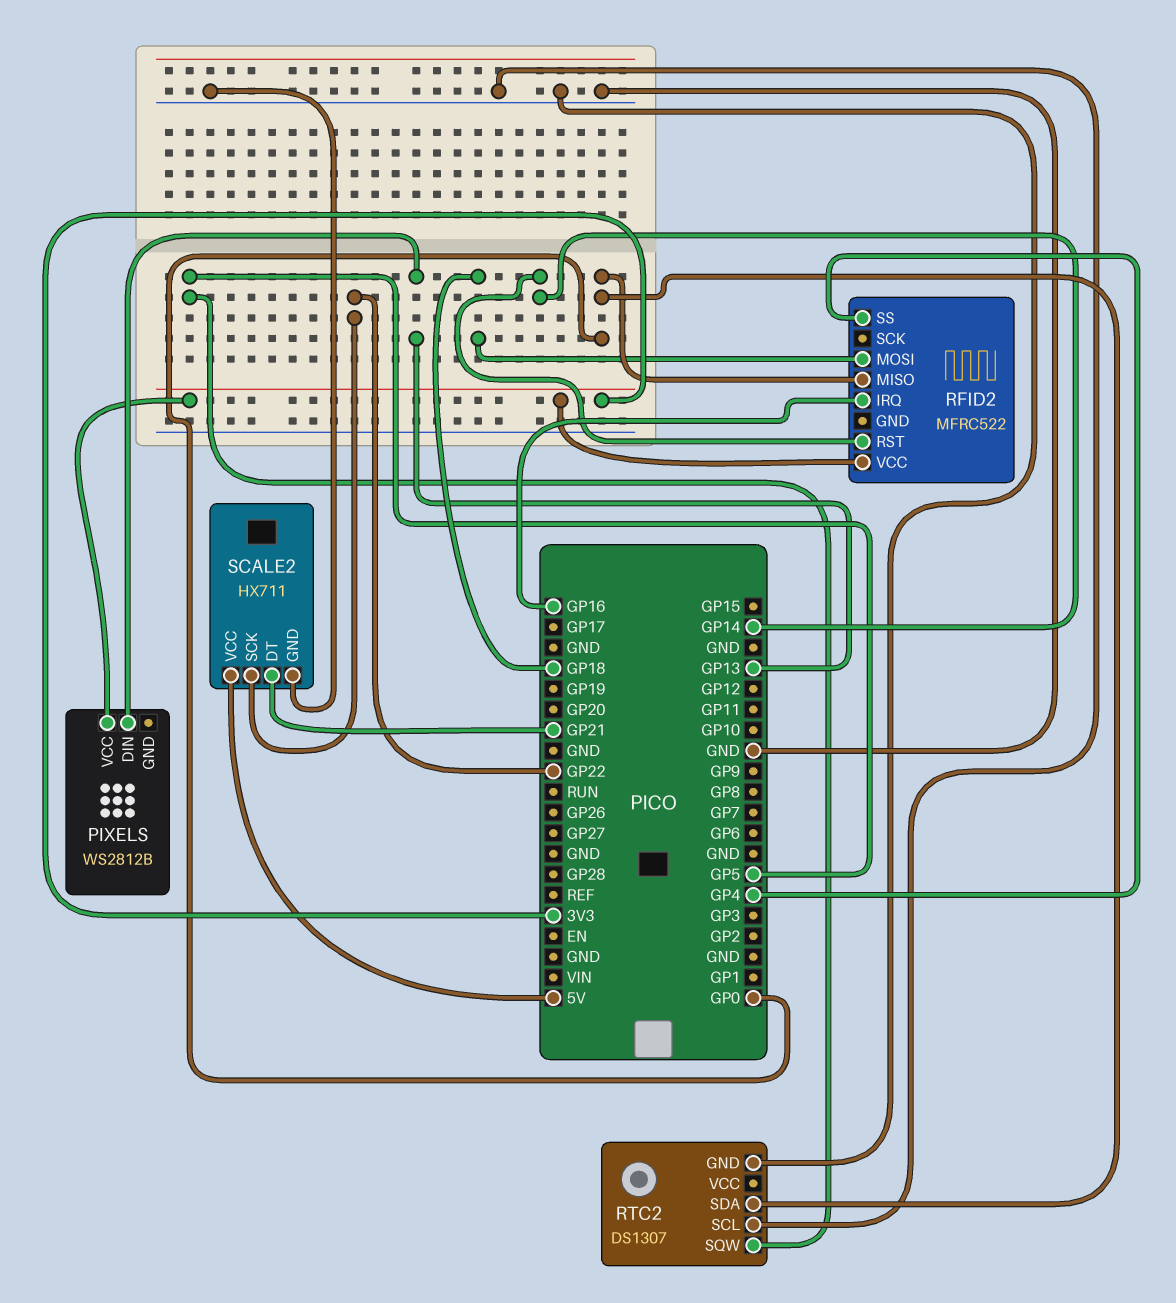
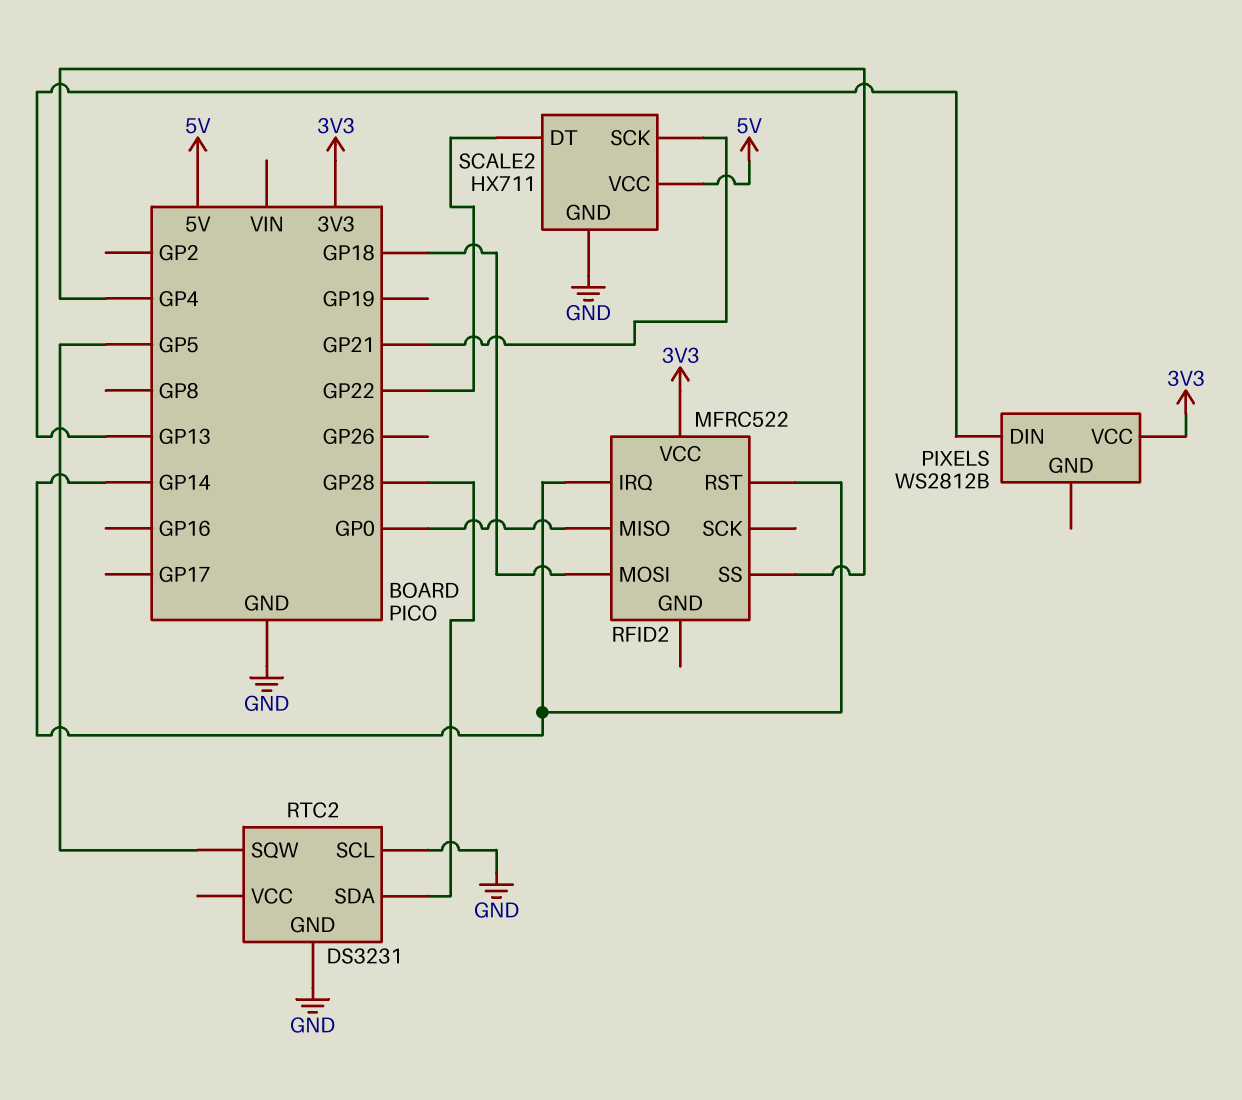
RFID2 pin IRQ: GP16 -> GP14
RTC2: DS1307 -> DS3231
RTC2 pin SDA: GP0 -> GP28
SCALE2 pin DT: GP21 -> GP22
SCALE2 pin SCK: GP22 -> GP21

